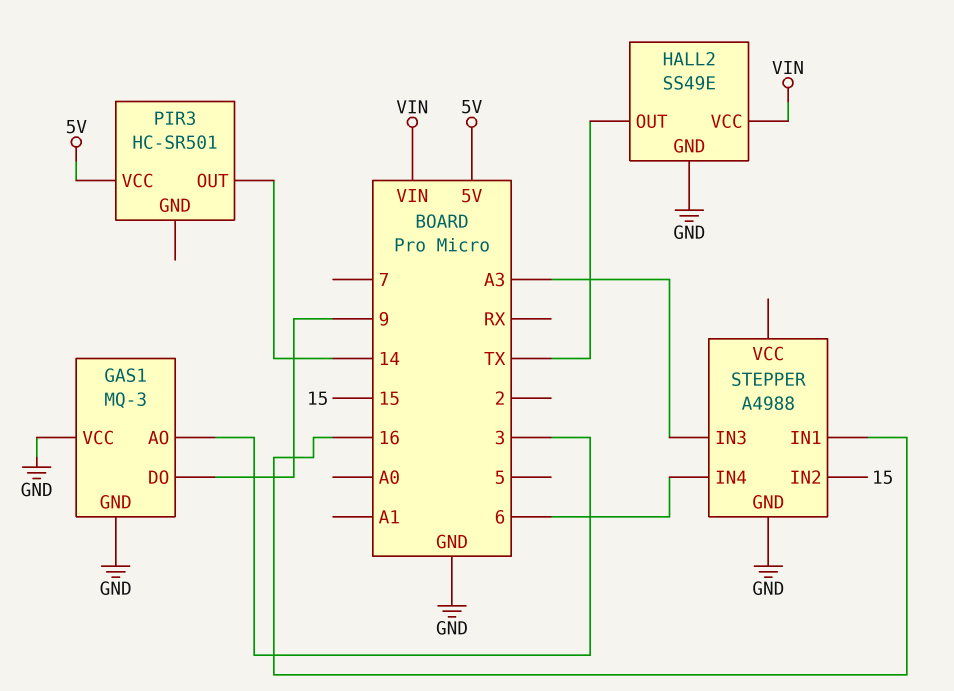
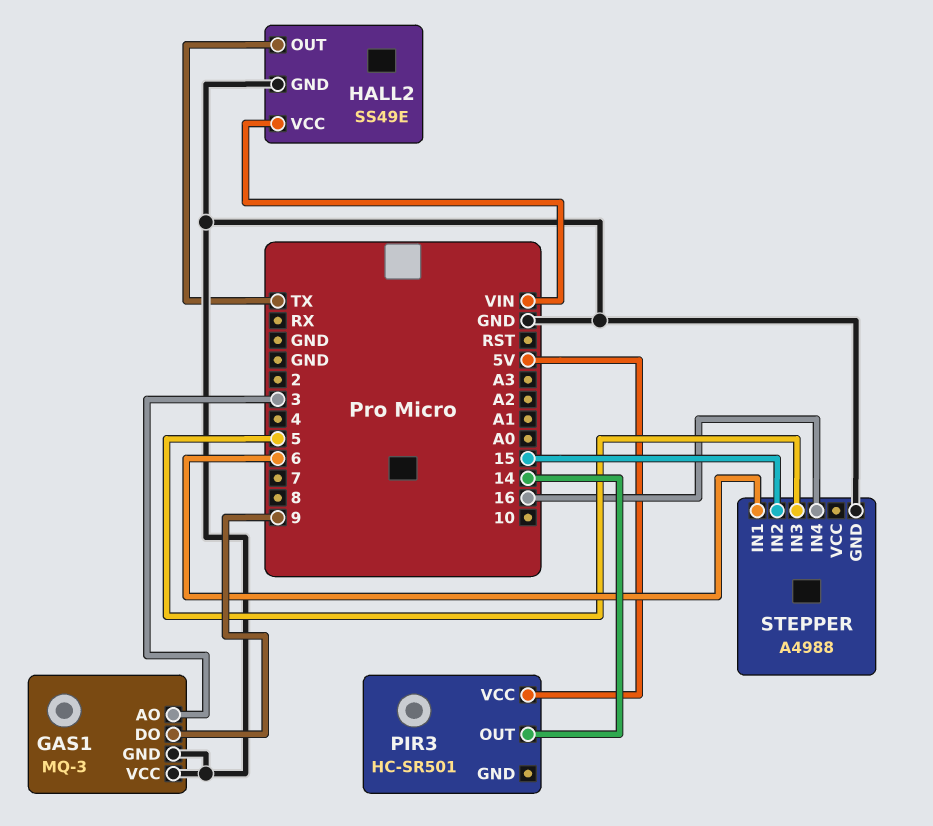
STEPPER pin IN1: 16 -> 6
STEPPER pin IN3: A3 -> 5
STEPPER pin IN4: 6 -> 16

